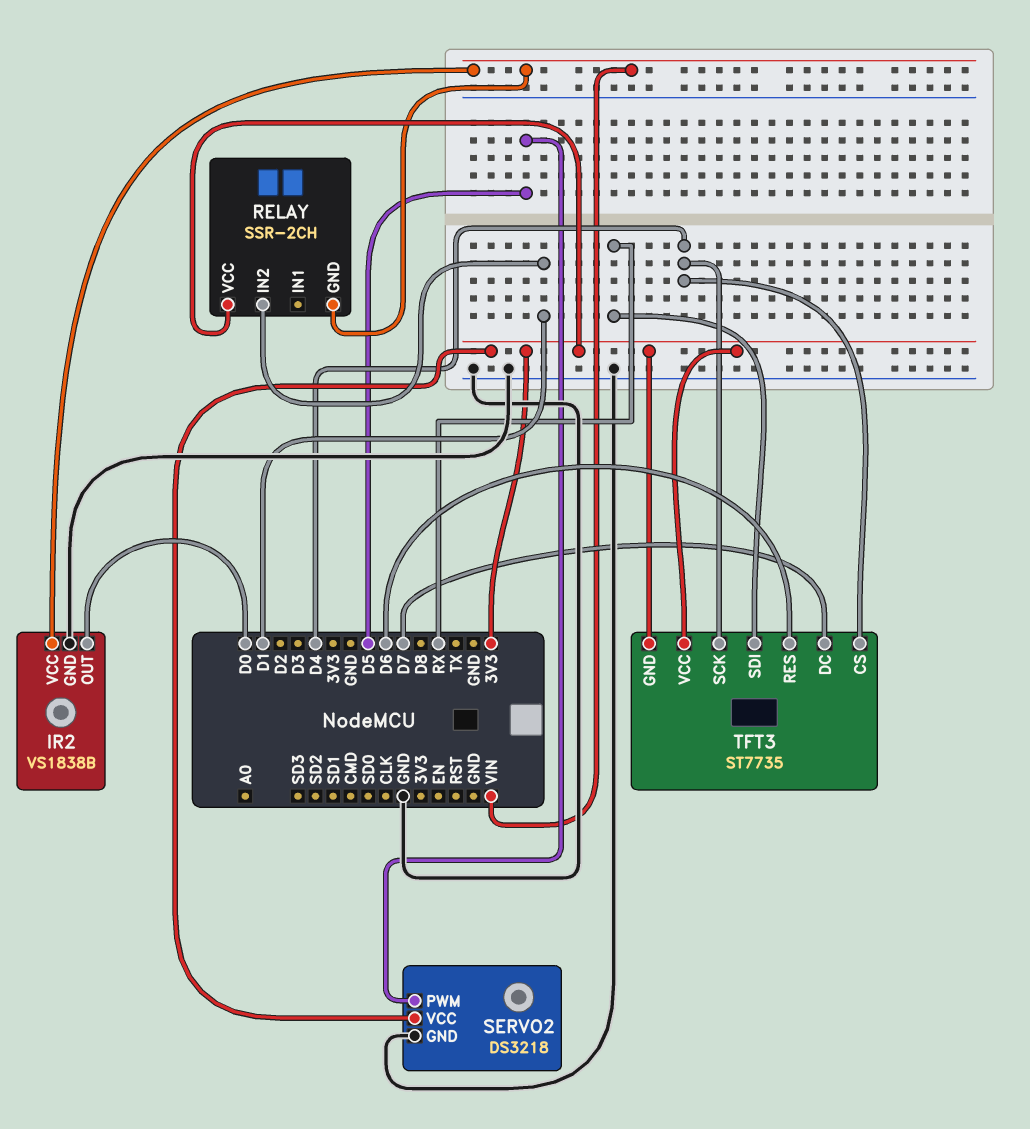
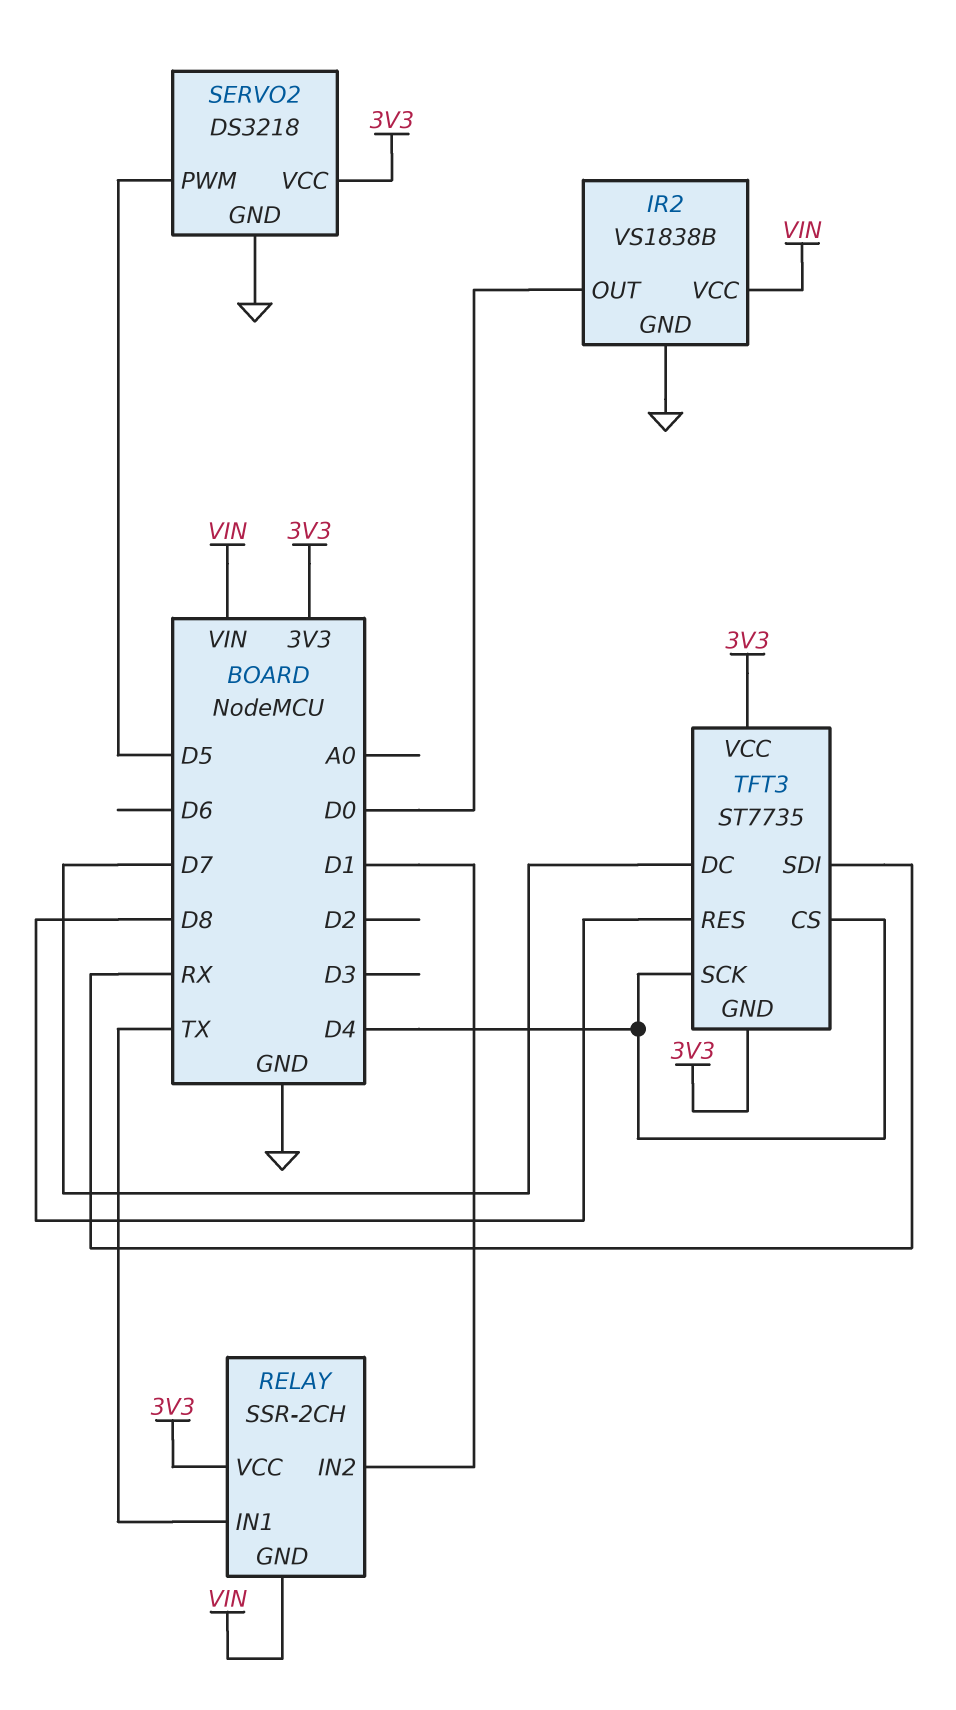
RELAY pin IN1: none -> TX
TFT3 pin RES: D6 -> D8

